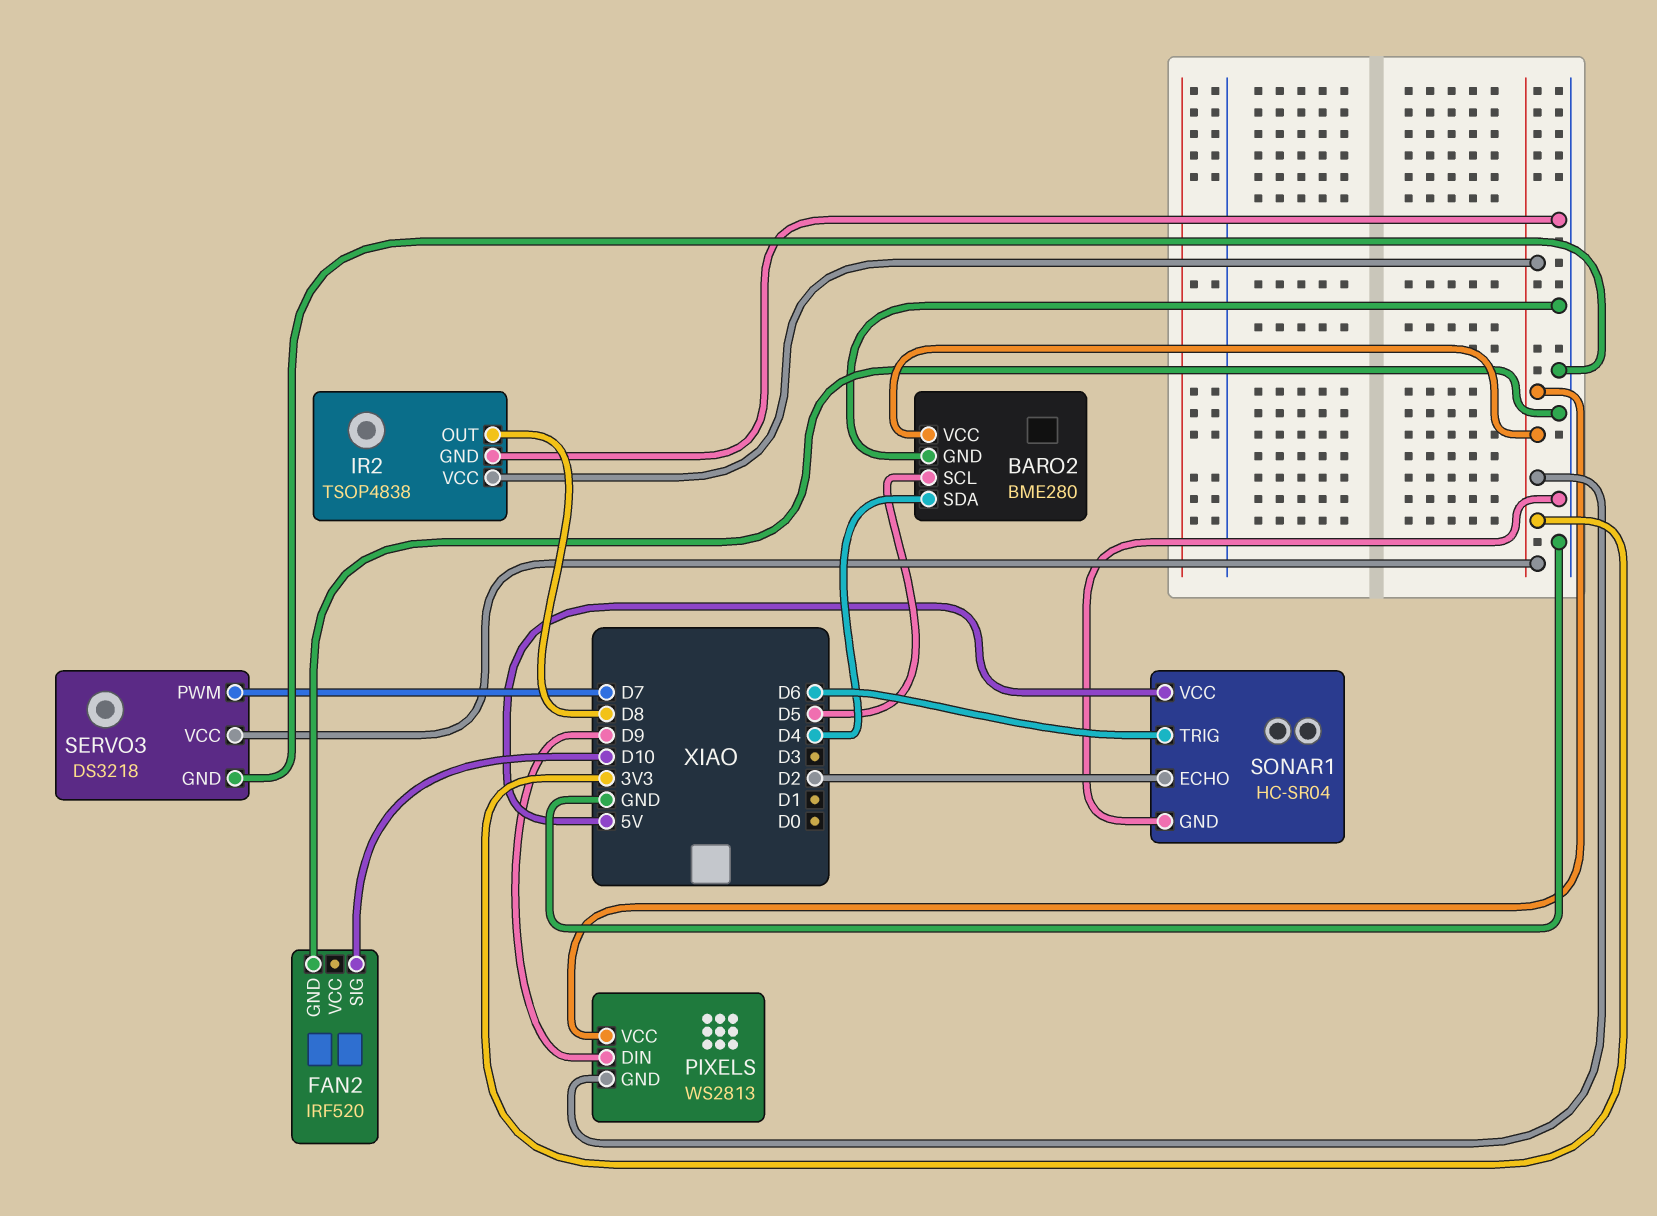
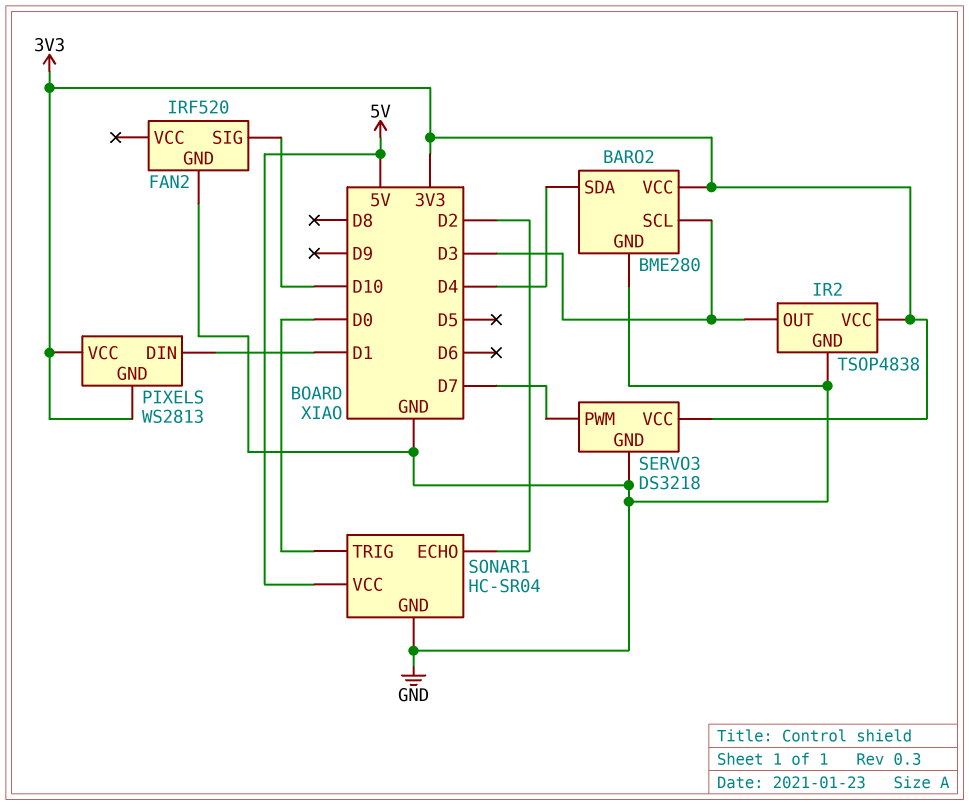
BARO2 pin SCL: D5 -> D3
IR2 pin OUT: D8 -> D3
PIXELS pin DIN: D9 -> D1
SONAR1 pin TRIG: D6 -> D0

